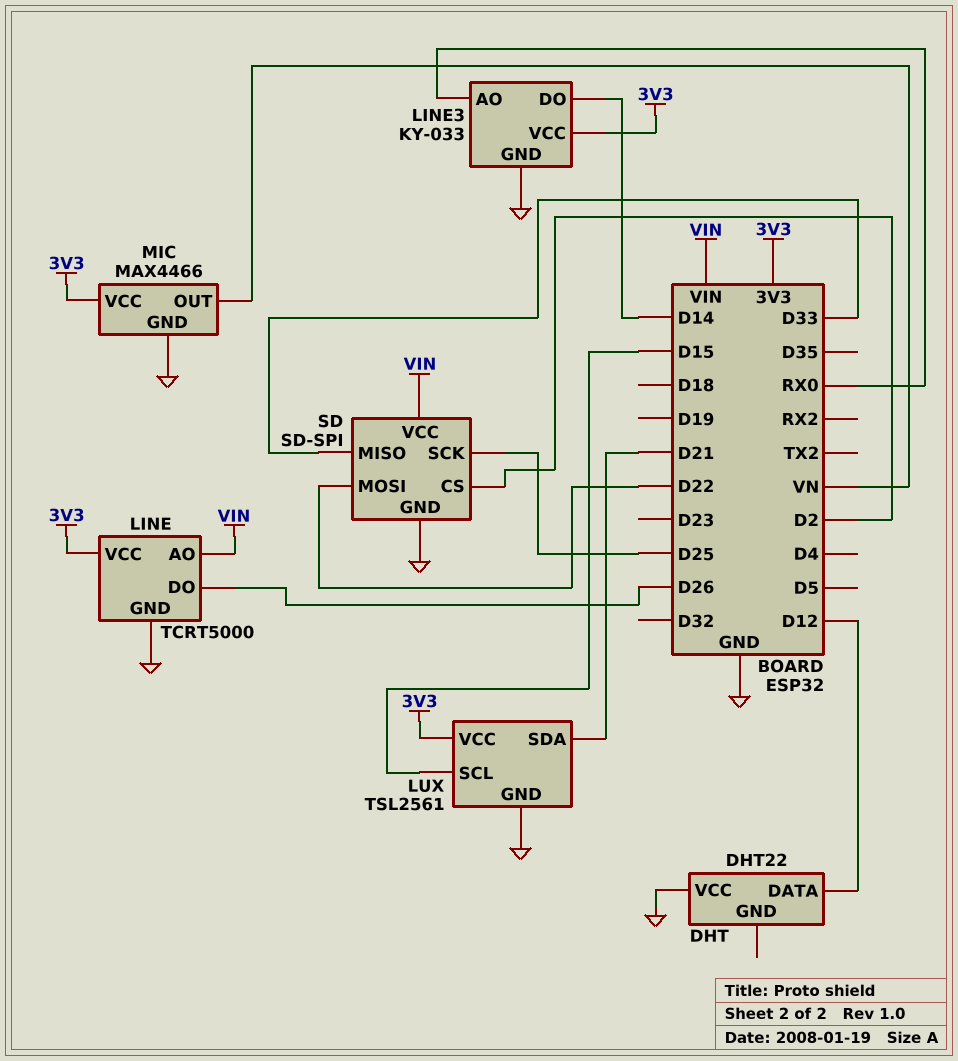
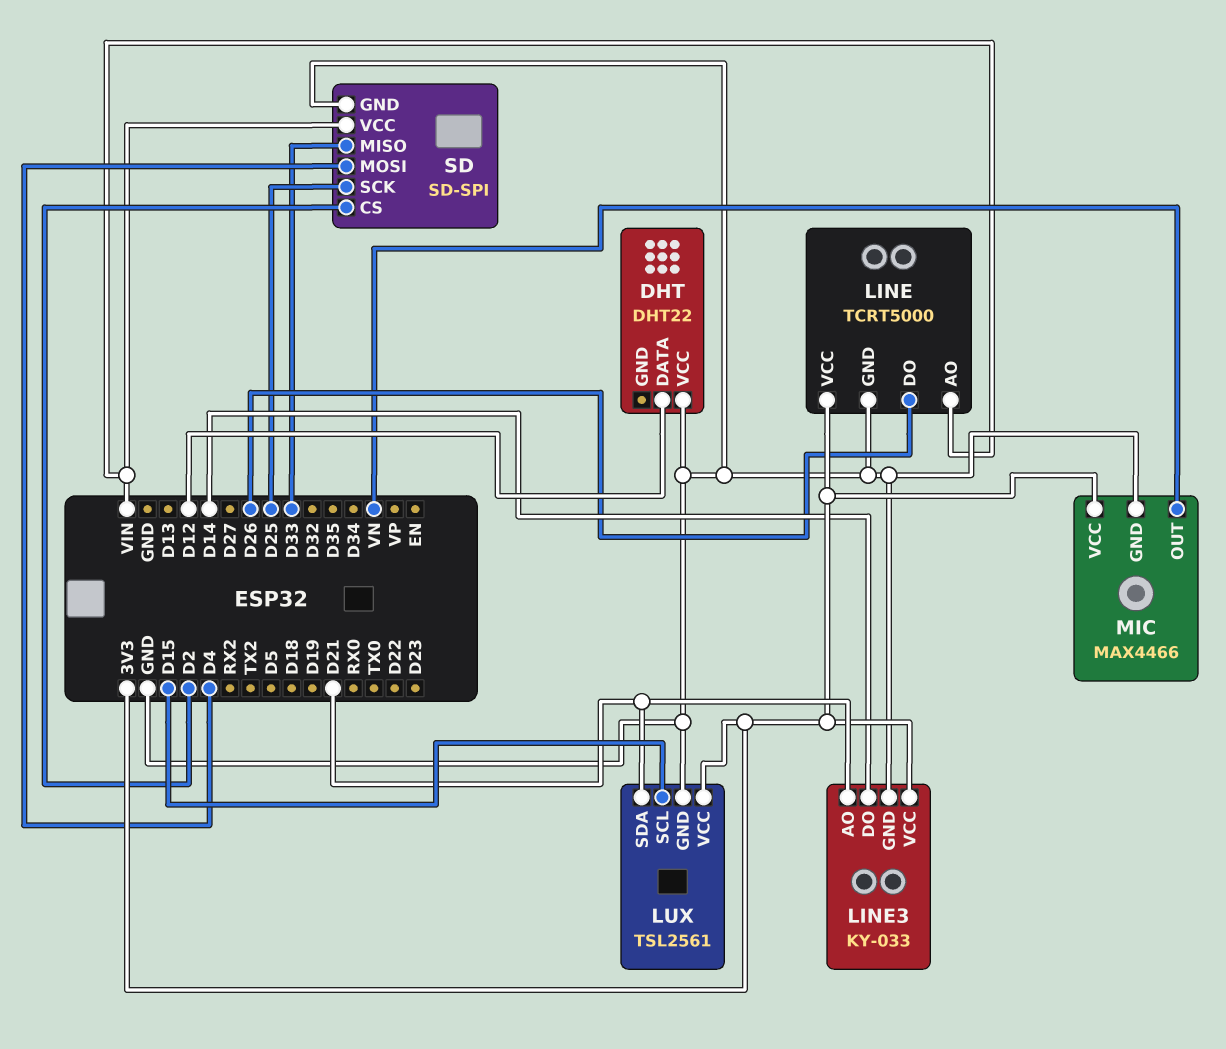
LINE3 pin AO: RX0 -> D21
SD pin MOSI: D22 -> D4

